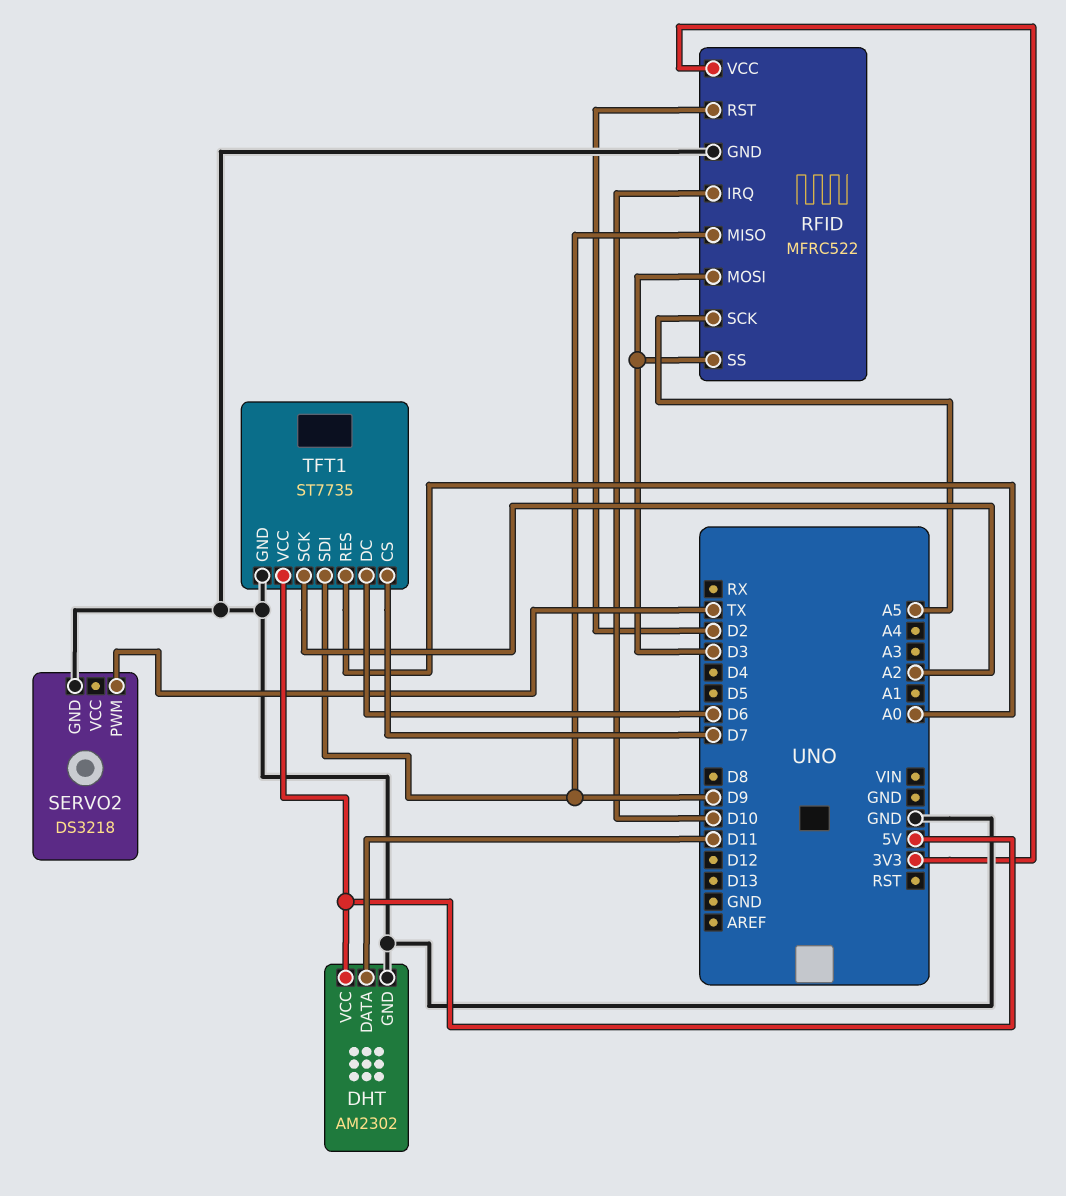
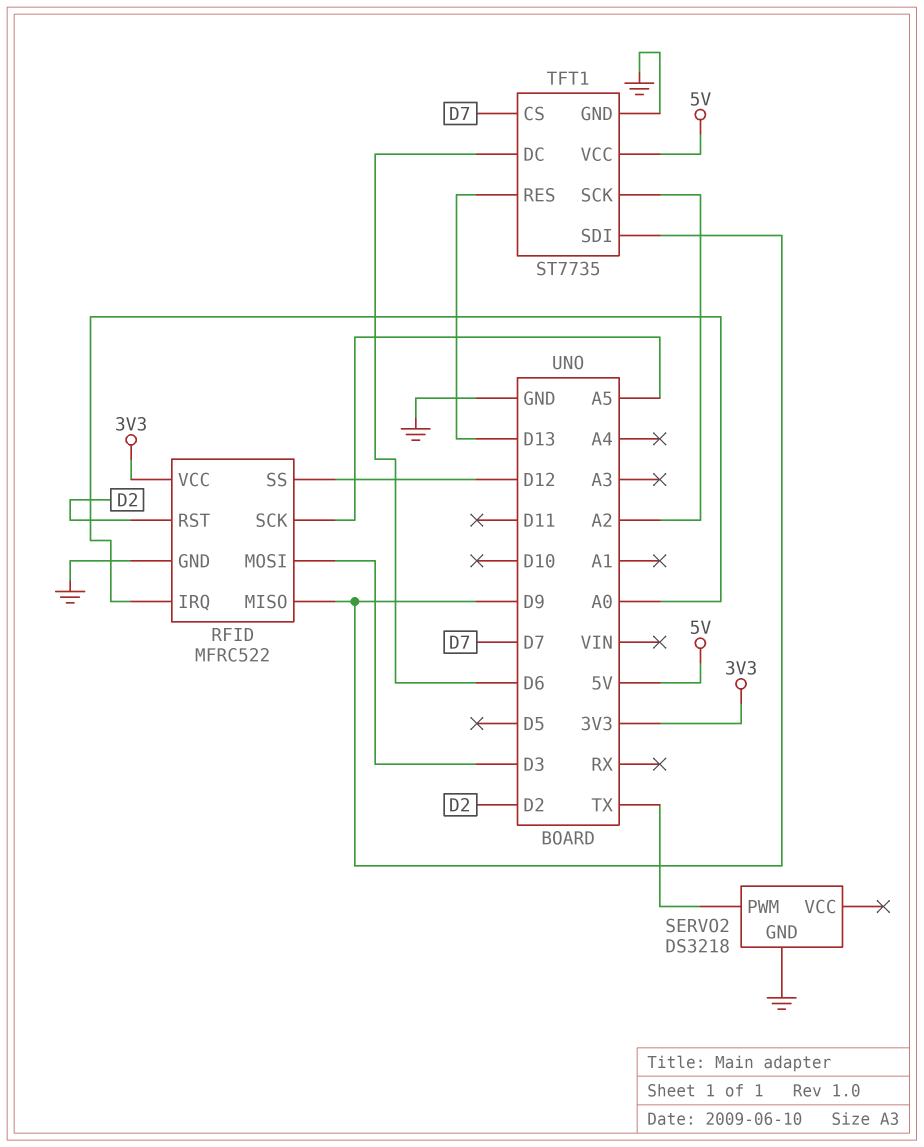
DHT: AM2302 -> none
DHT pin DATA: D11 -> none
DHT pin GND: GND -> none
DHT pin VCC: 5V -> none
RFID pin IRQ: D10 -> A0
RFID pin SS: D3 -> D12
TFT1 pin RES: A0 -> D13

